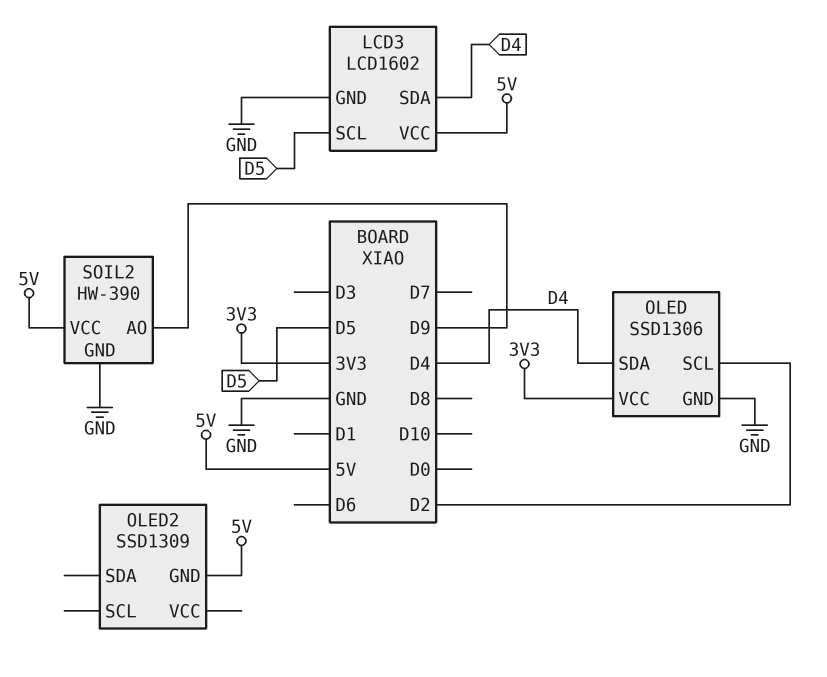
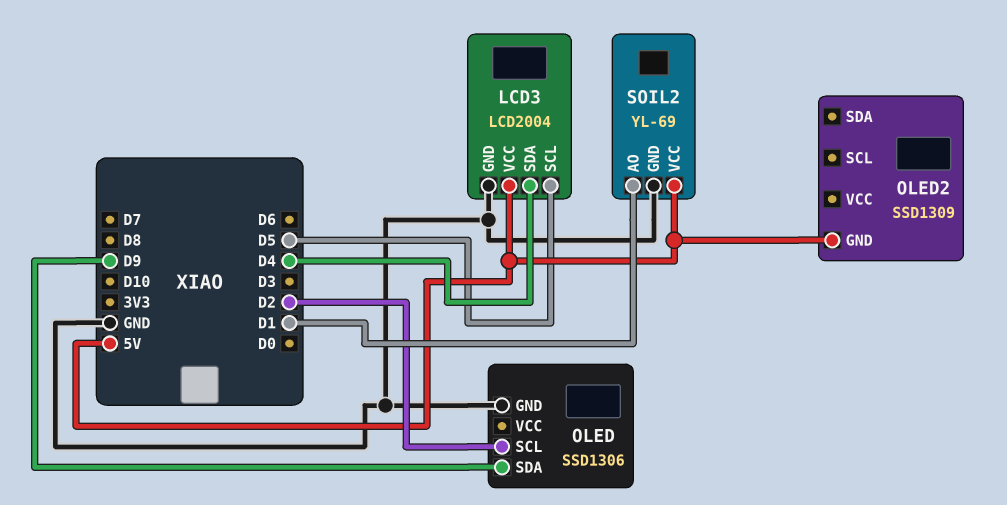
LCD3: LCD1602 -> LCD2004
OLED pin SDA: D4 -> D9
OLED pin VCC: 3V3 -> none
SOIL2: HW-390 -> YL-69
SOIL2 pin AO: D9 -> D1

